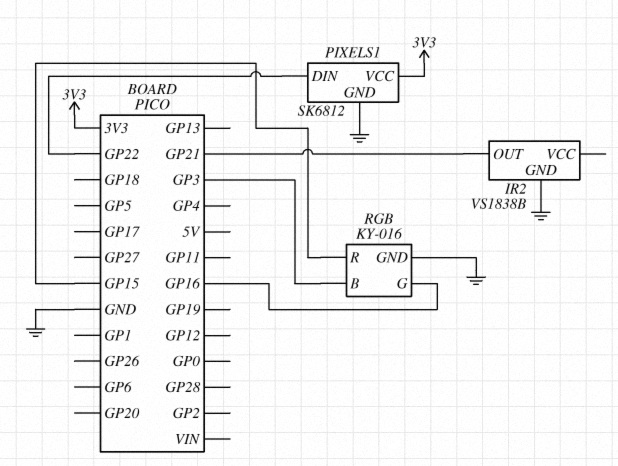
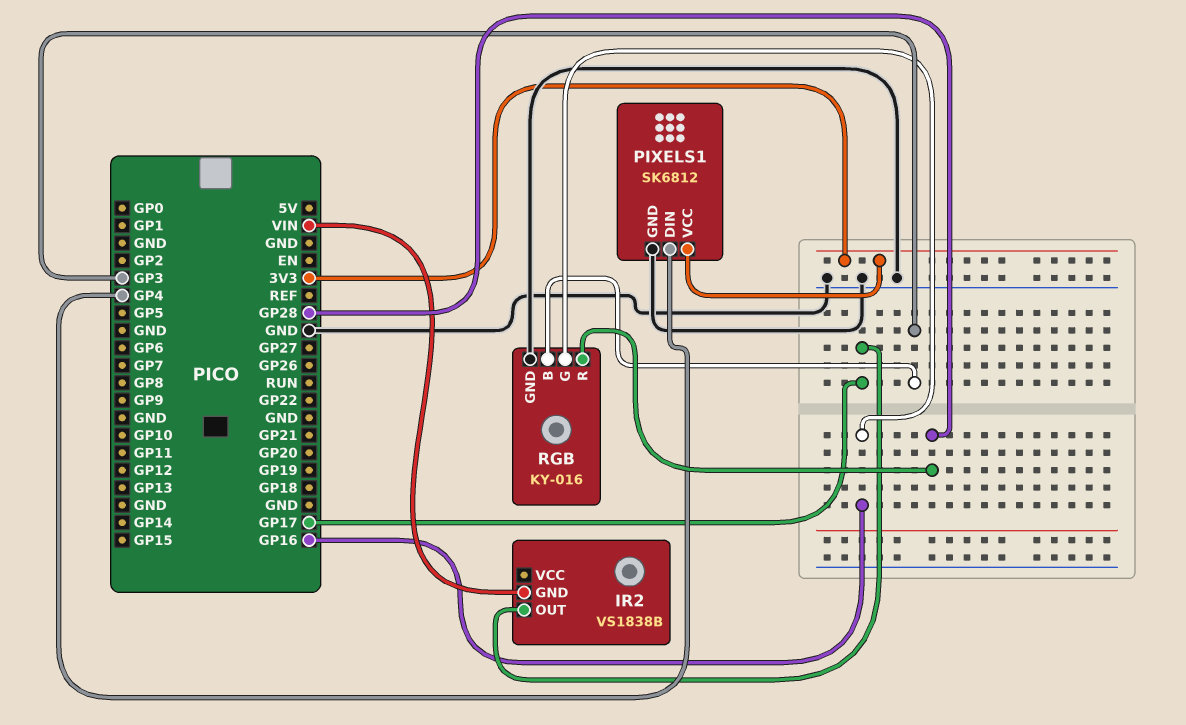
IR2 pin GND: GND -> VIN
IR2 pin OUT: GP21 -> GP17
PIXELS1 pin DIN: GP22 -> GP4
RGB pin R: GP15 -> GP28

